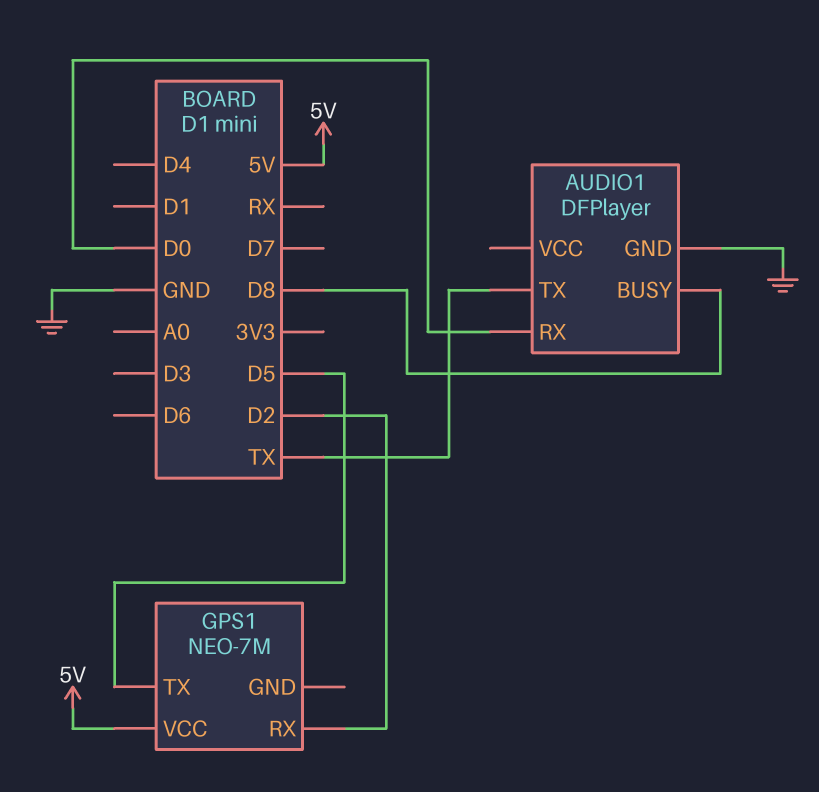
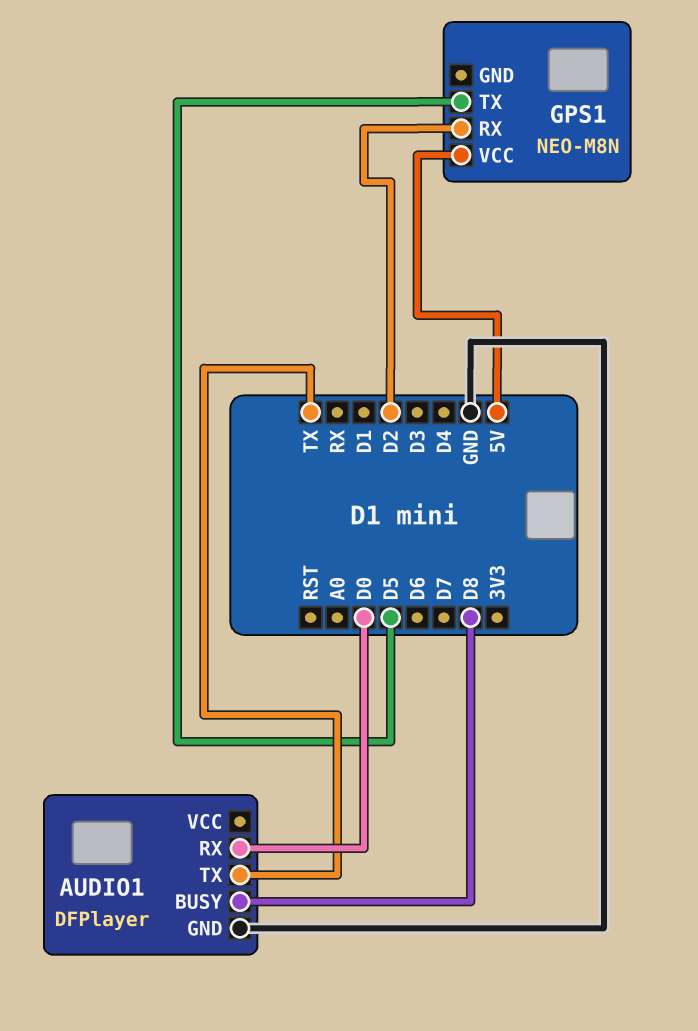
GPS1: NEO-7M -> NEO-M8N

